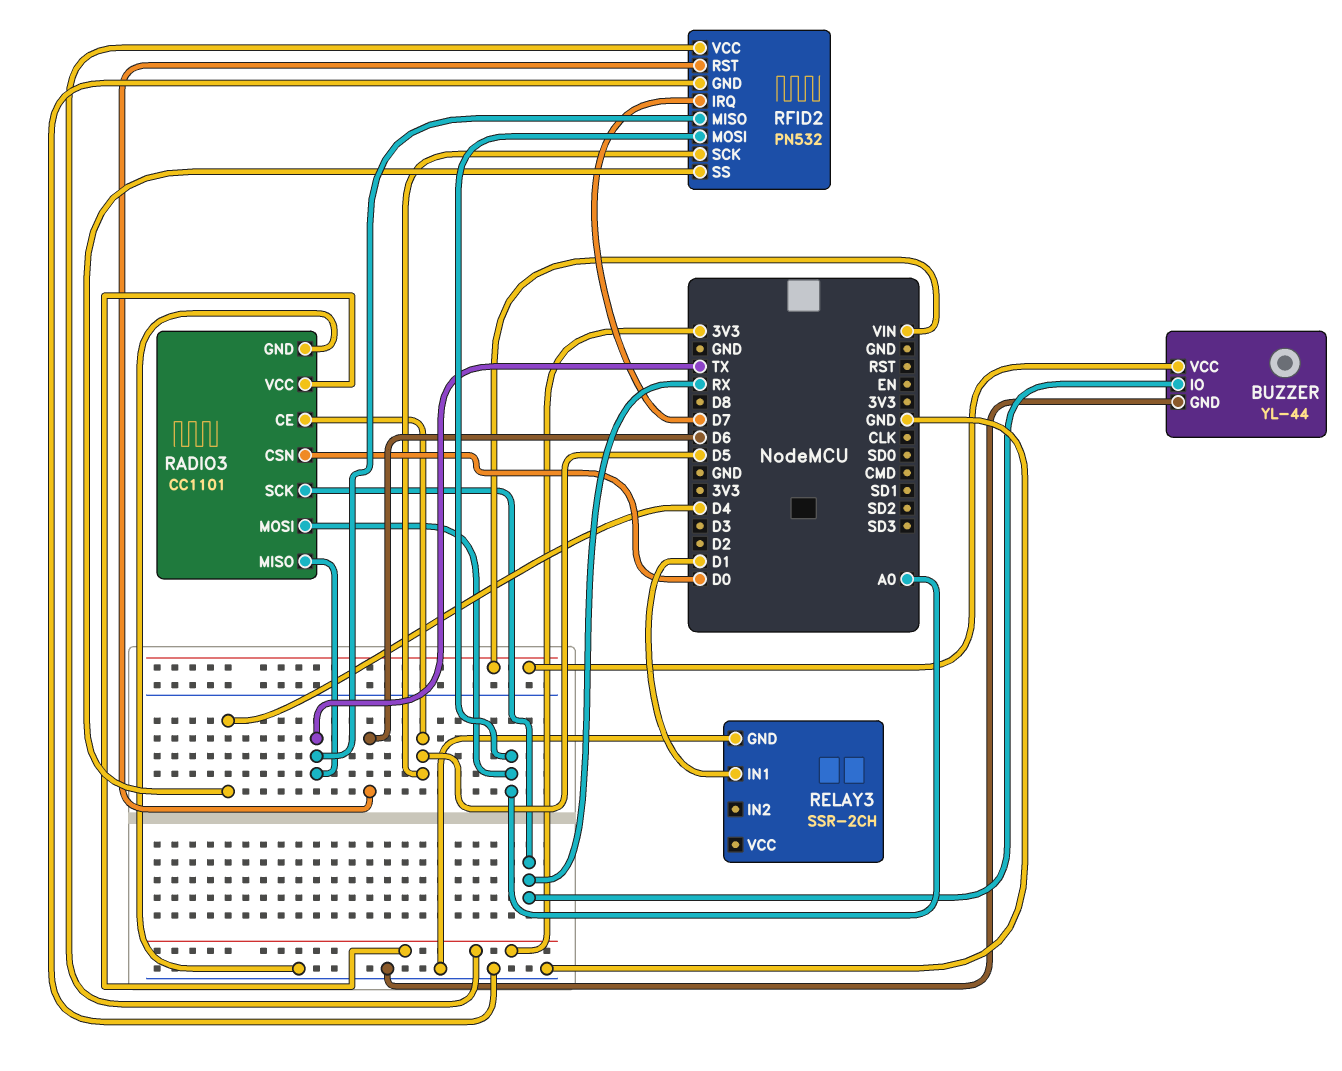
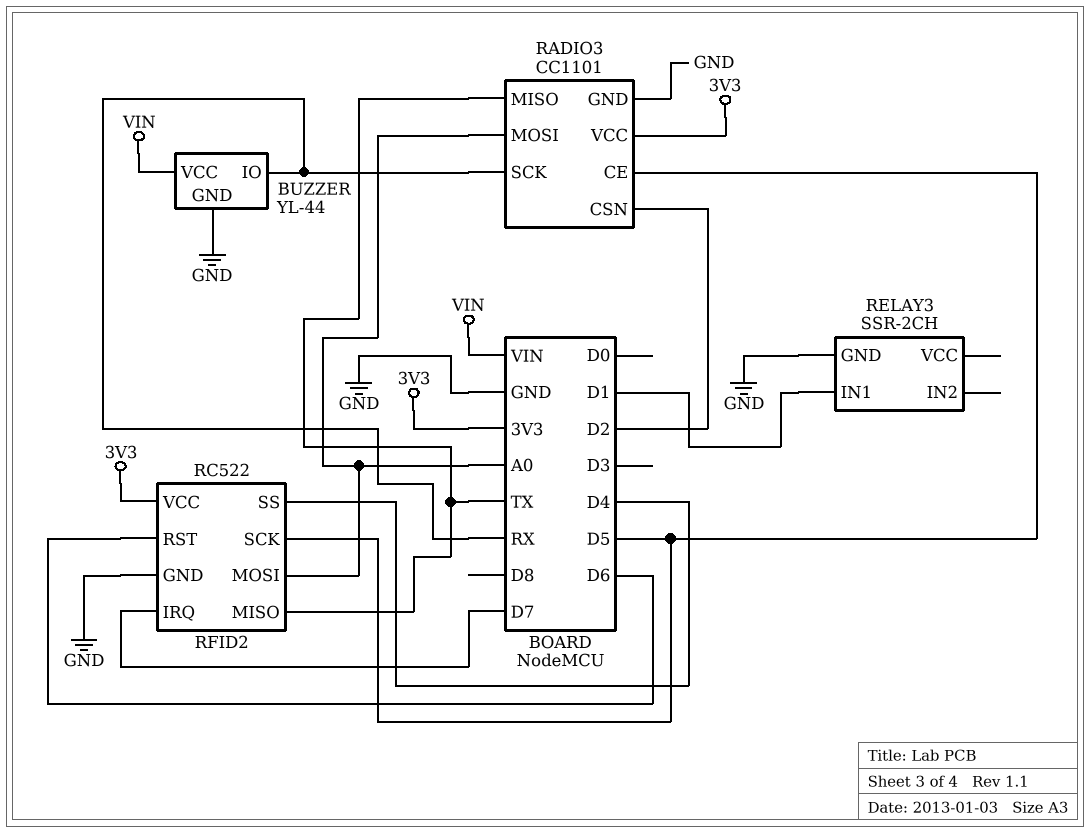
RADIO3 pin CSN: D0 -> D2
RFID2: PN532 -> RC522

